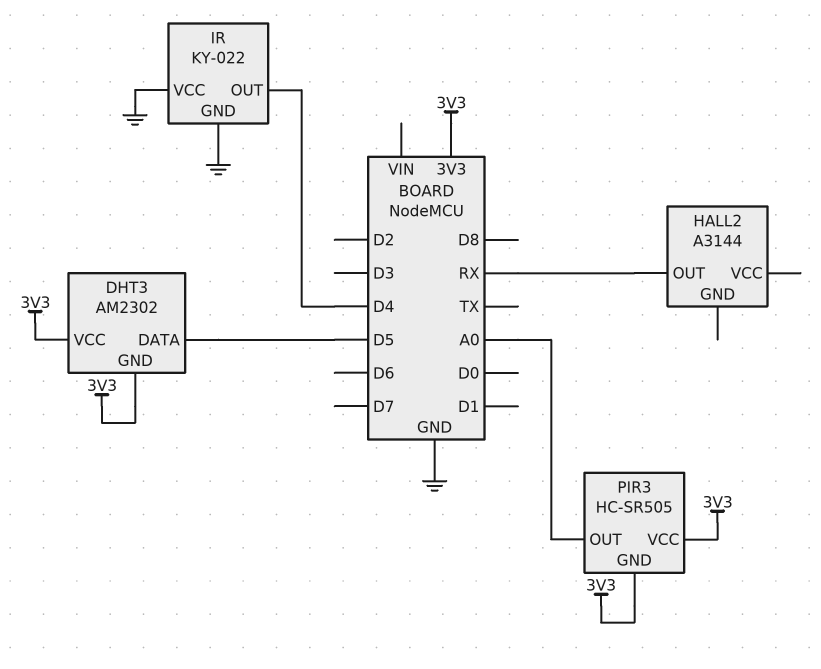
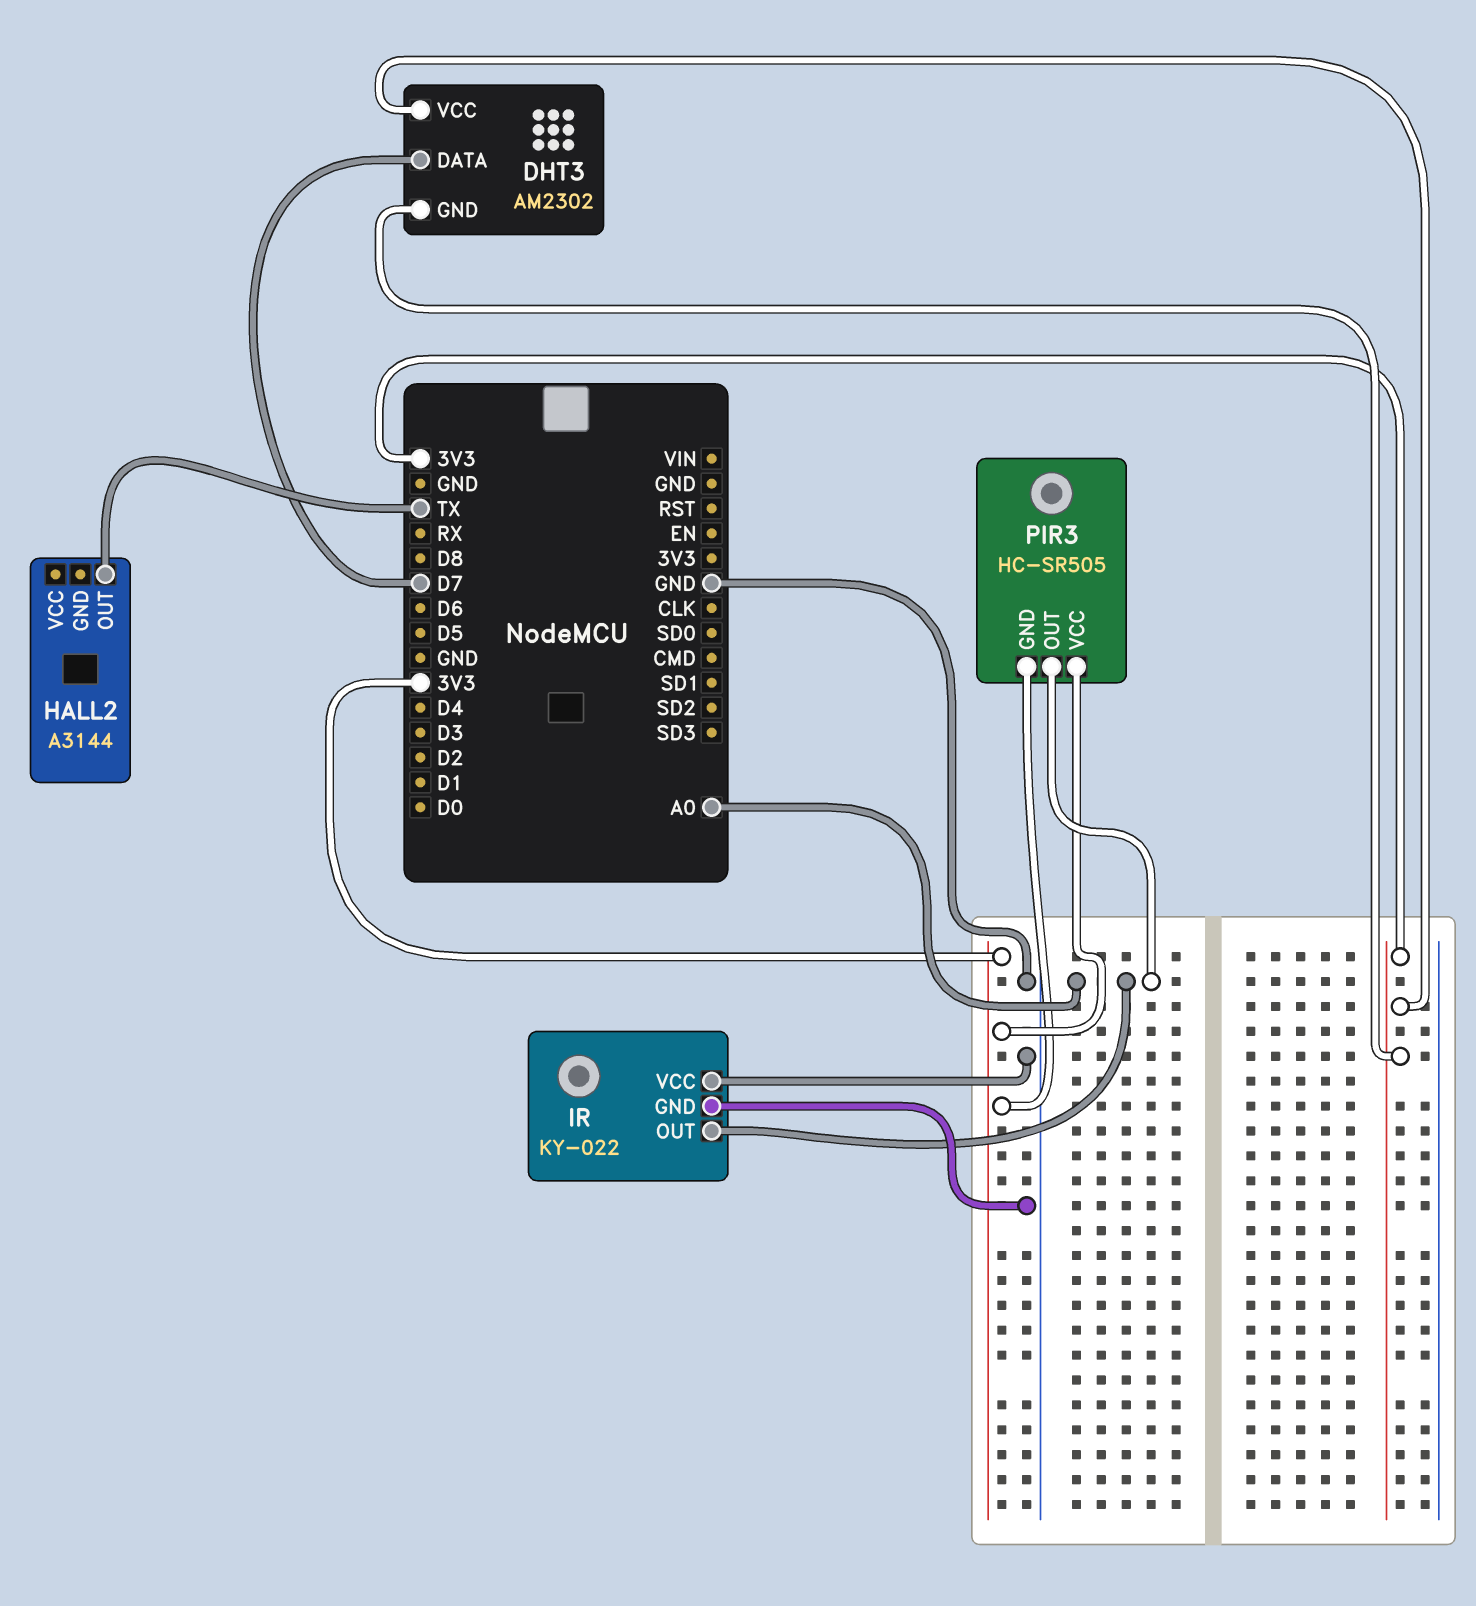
DHT3 pin DATA: D5 -> D7
HALL2 pin OUT: RX -> TX
IR pin OUT: D4 -> A0

